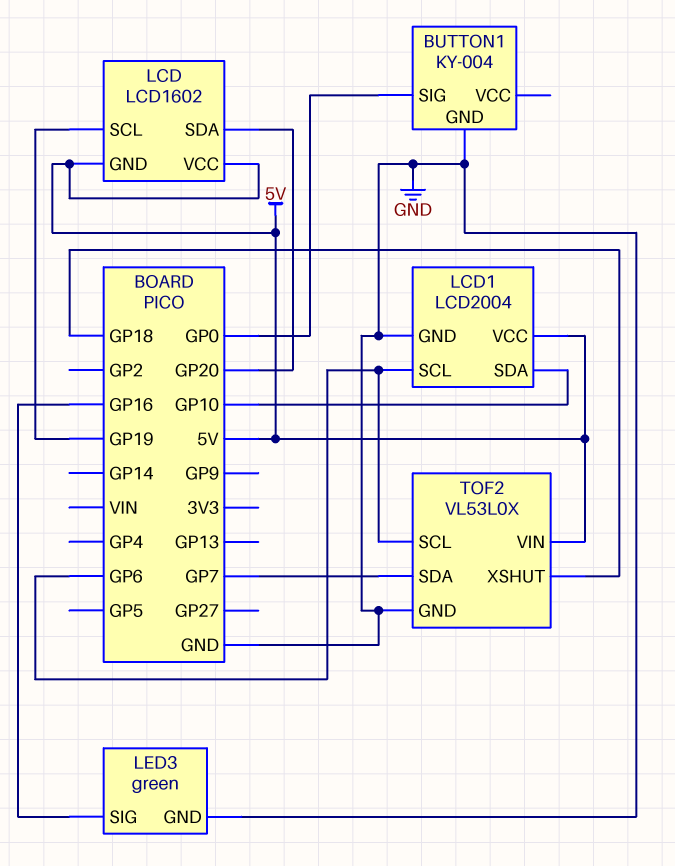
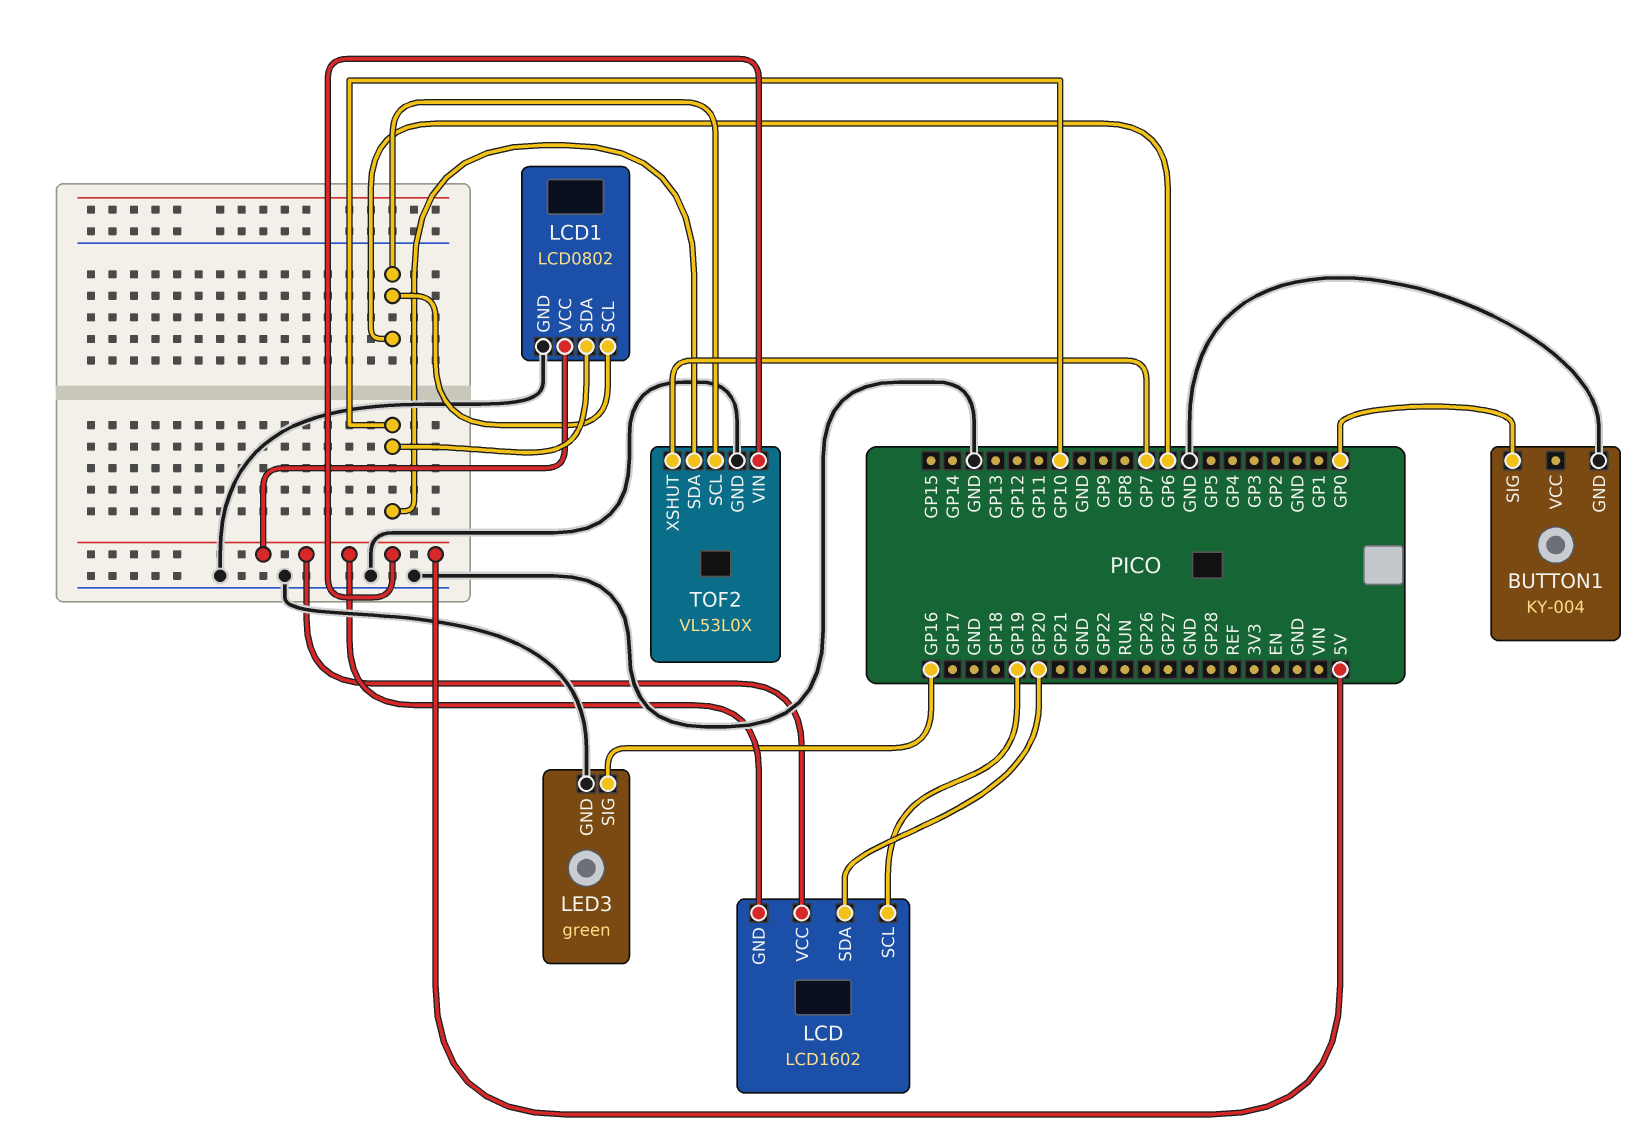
LCD1: LCD2004 -> LCD0802
TOF2 pin SDA: GP7 -> GP10
TOF2 pin XSHUT: GP18 -> GP7

